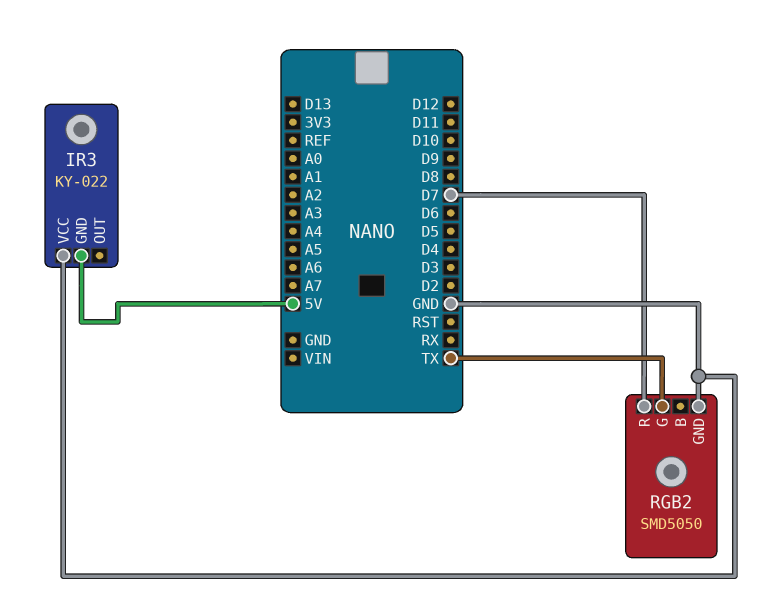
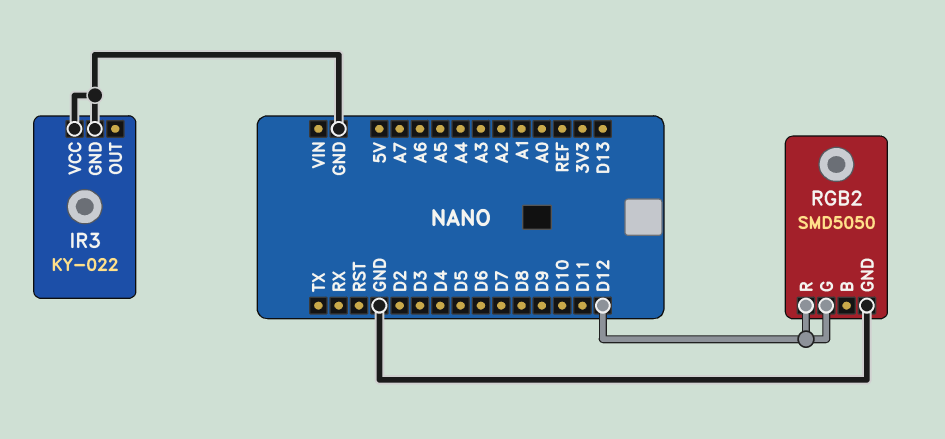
IR3 pin GND: 5V -> GND
RGB2 pin G: TX -> D12
RGB2 pin R: D7 -> D12

